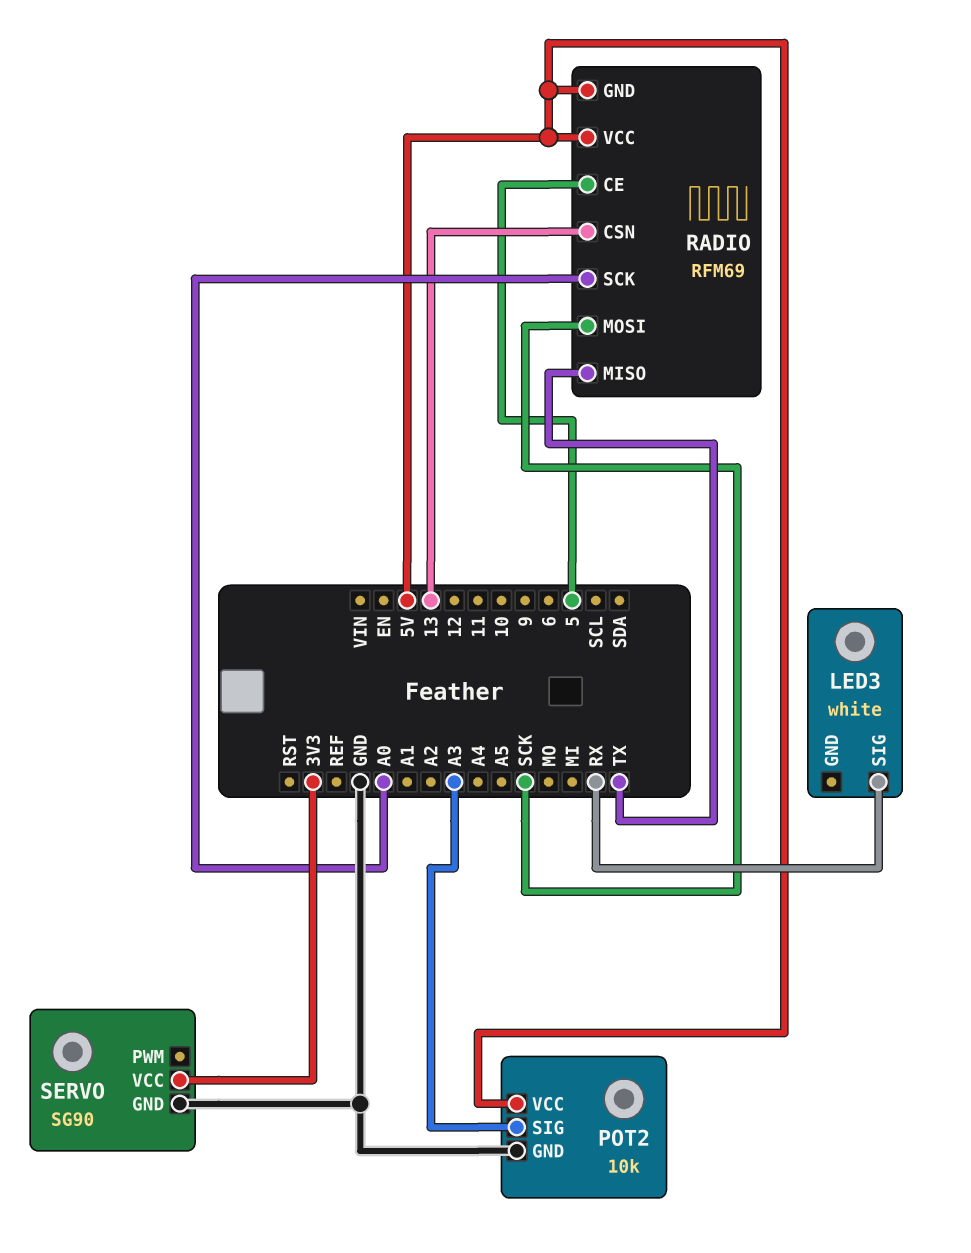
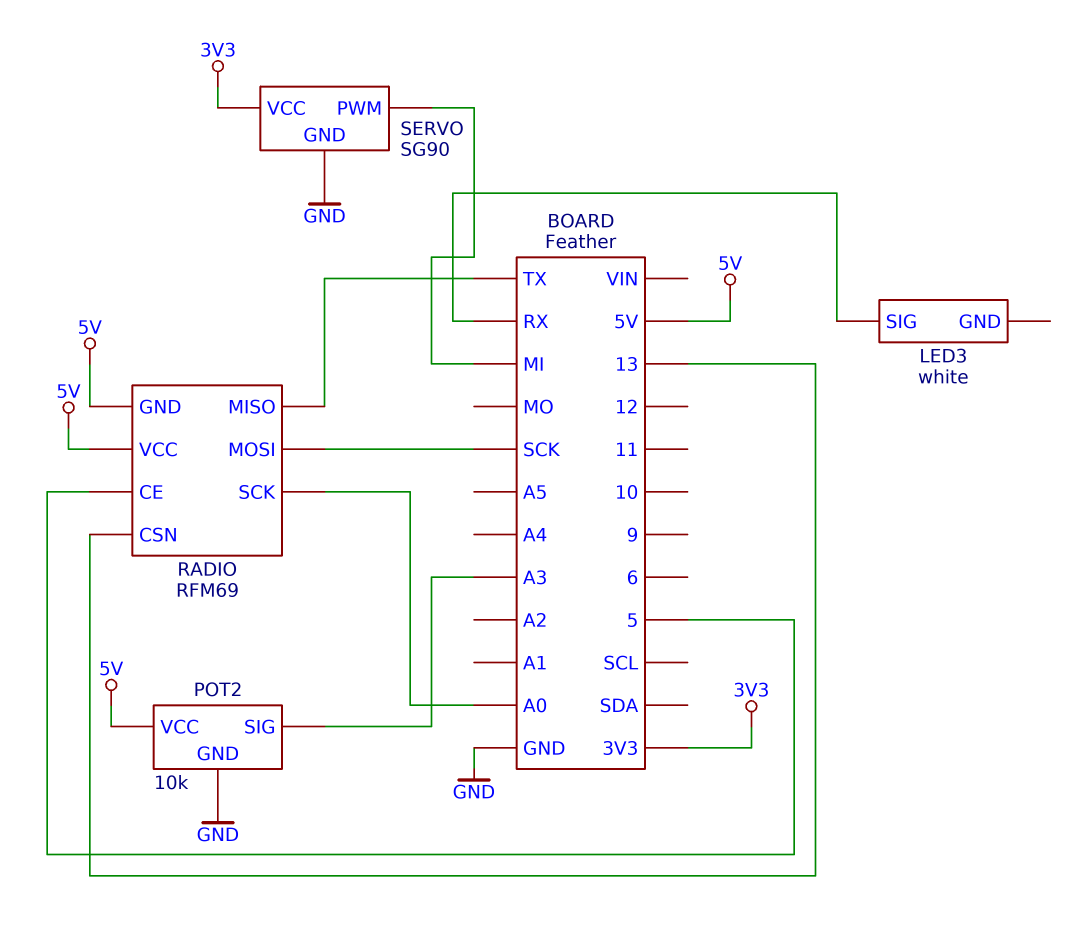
SERVO pin PWM: none -> MI

